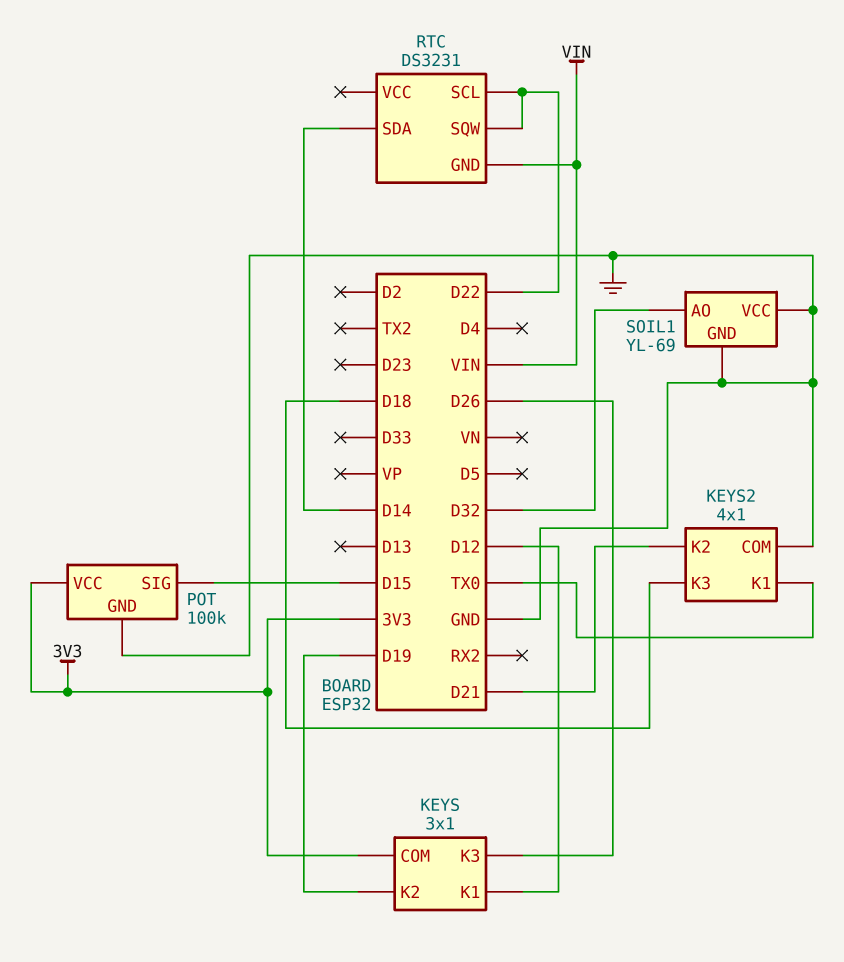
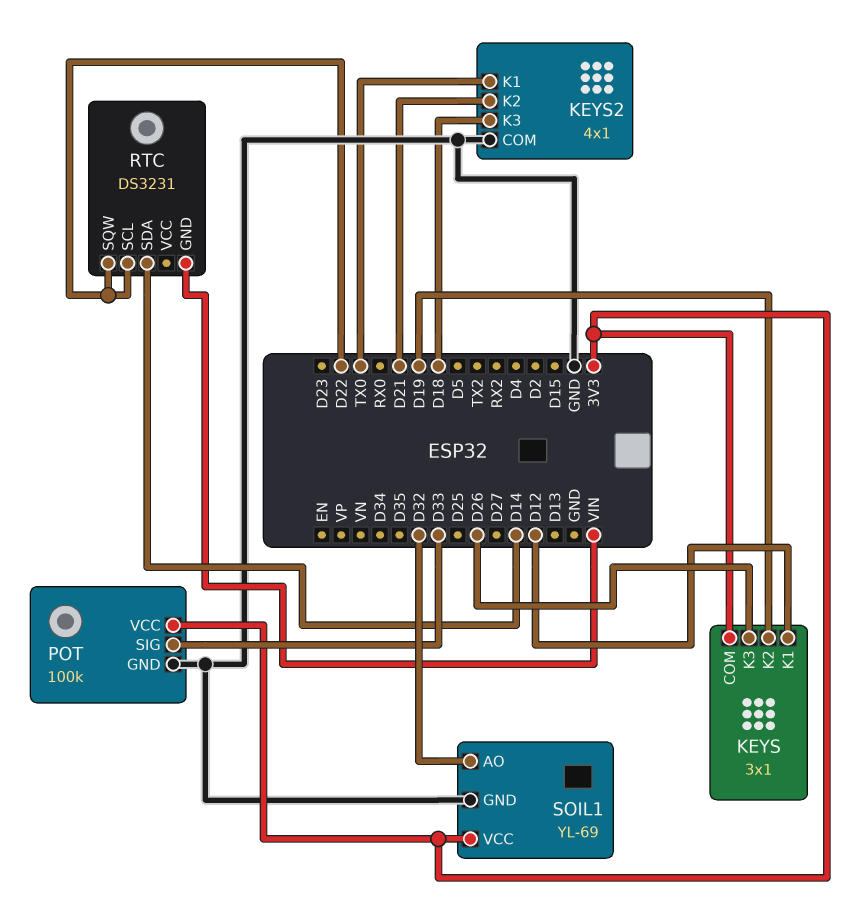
POT pin SIG: D15 -> D33
SOIL1 pin VCC: GND -> 3V3

